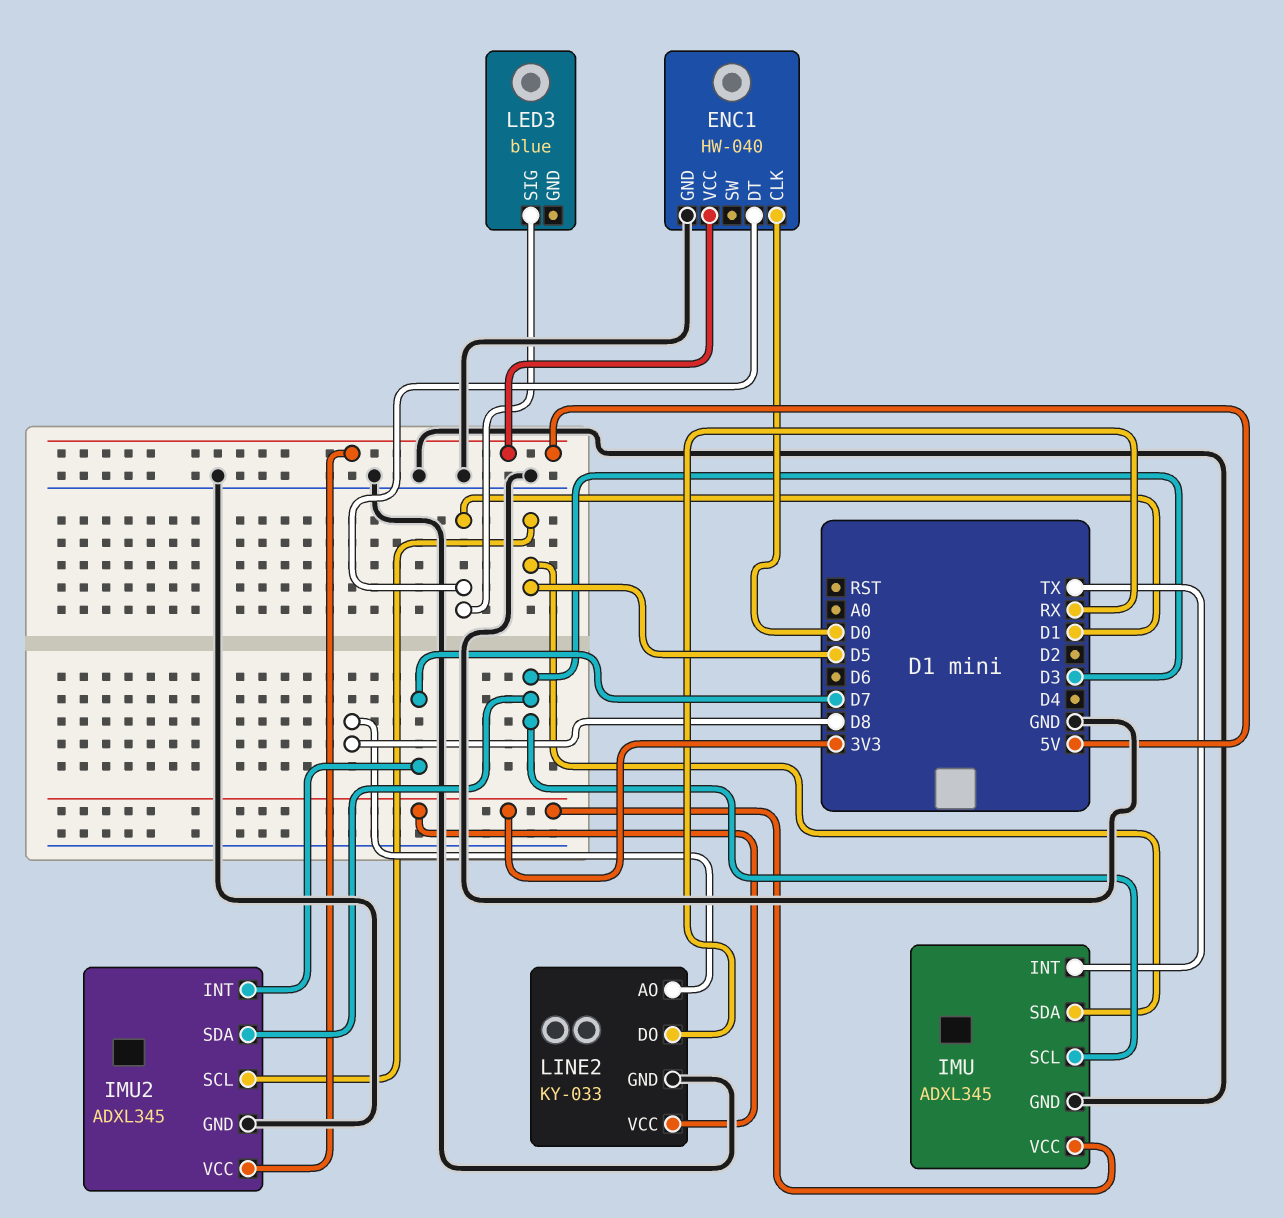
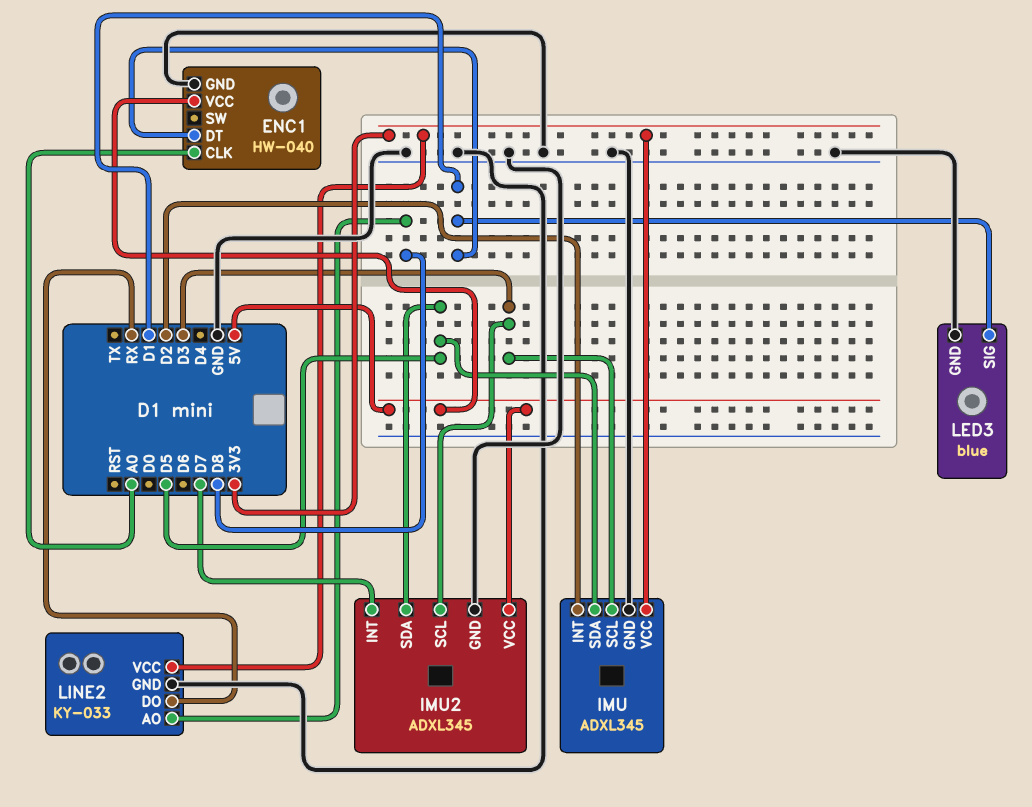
ENC1 pin CLK: D0 -> A0
IMU pin INT: TX -> D2
IMU2 pin SCL: D5 -> D3
IMU2 pin SDA: D3 -> D5
LED3 pin GND: none -> GND

